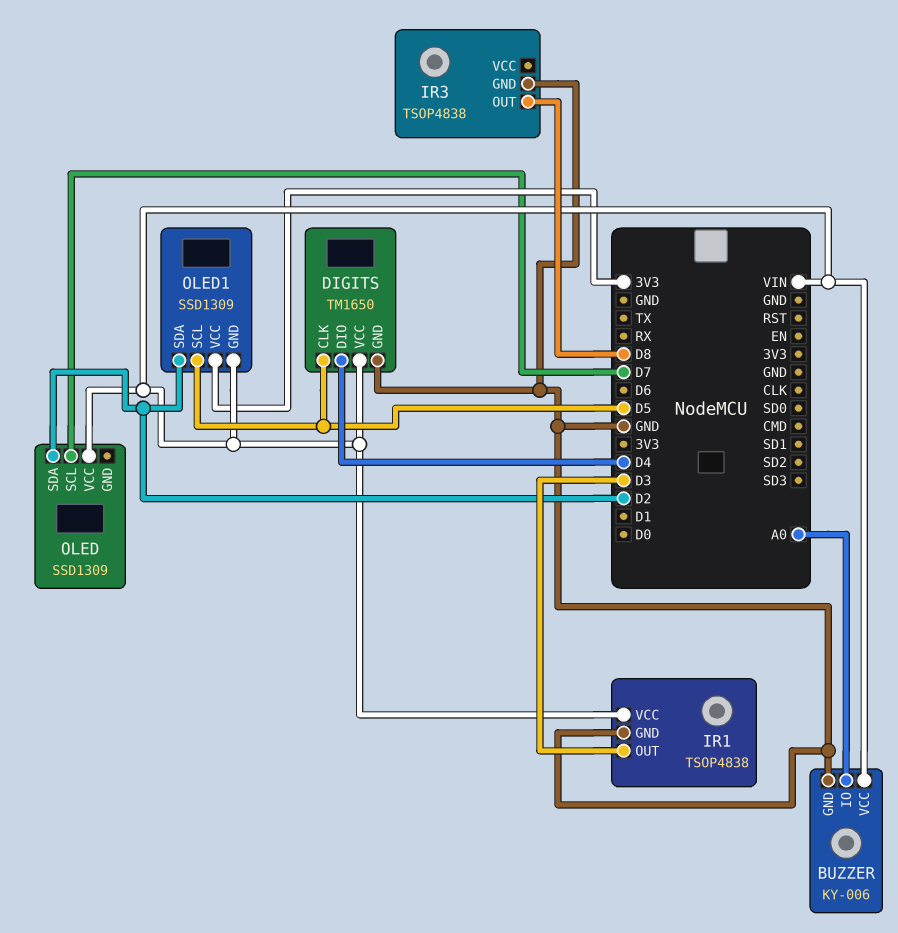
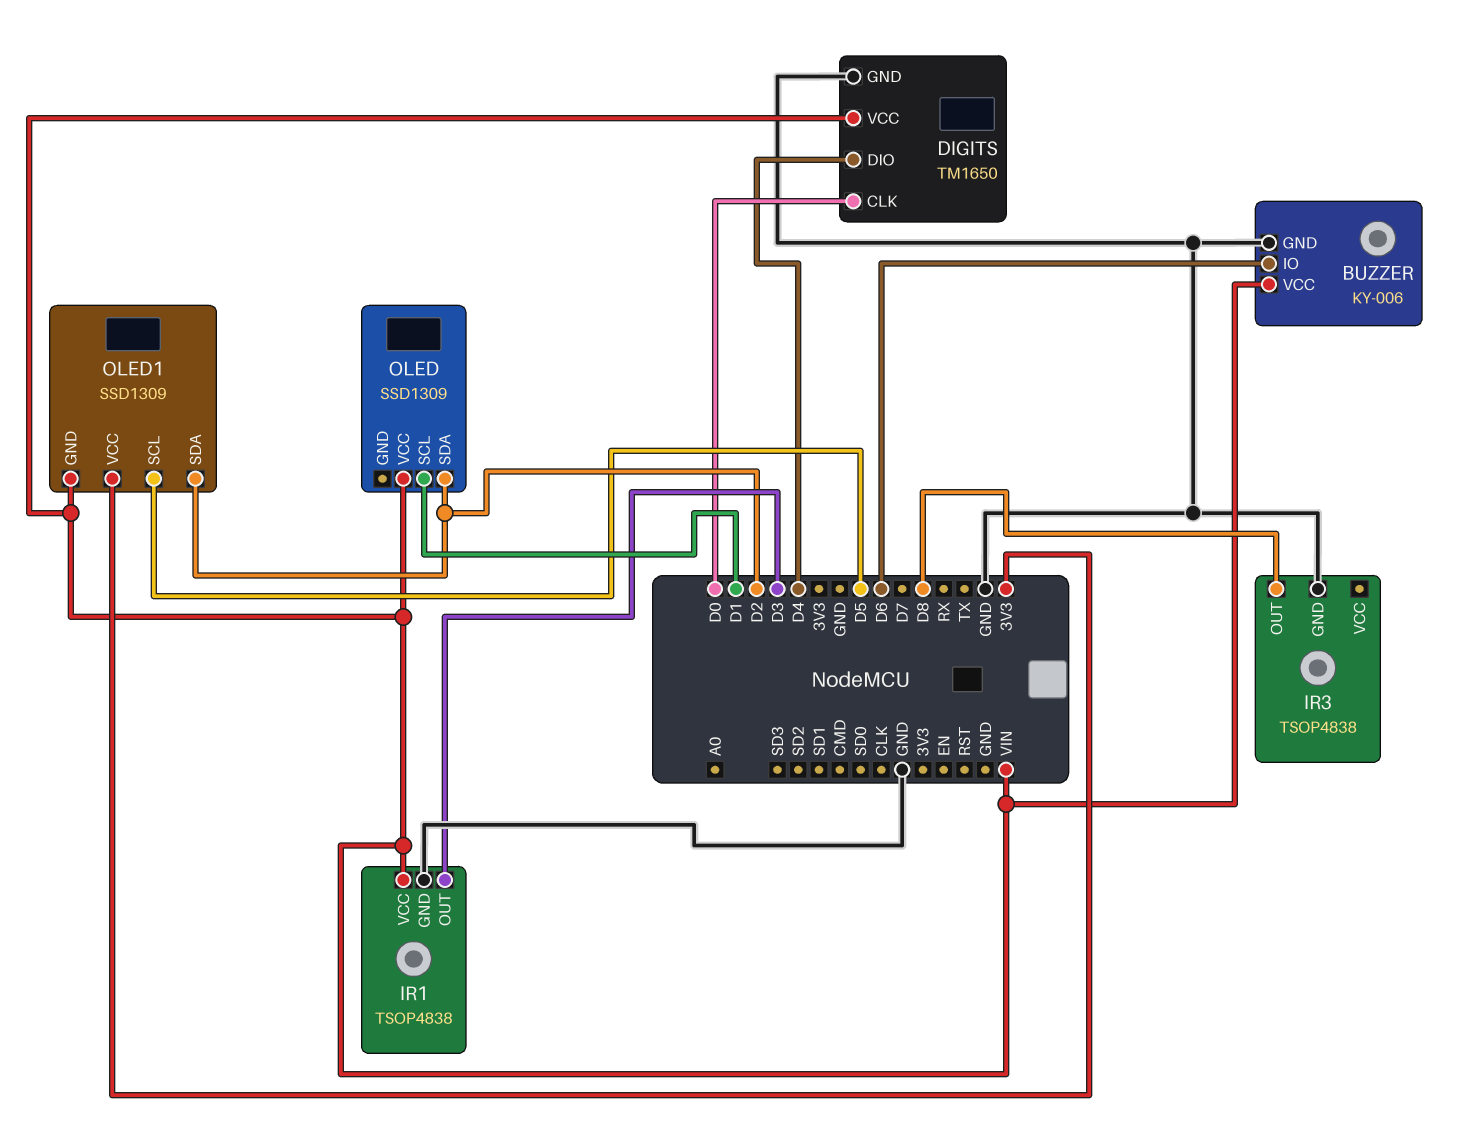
BUZZER pin IO: A0 -> D6
DIGITS pin CLK: D5 -> D0
OLED pin SCL: D7 -> D1

